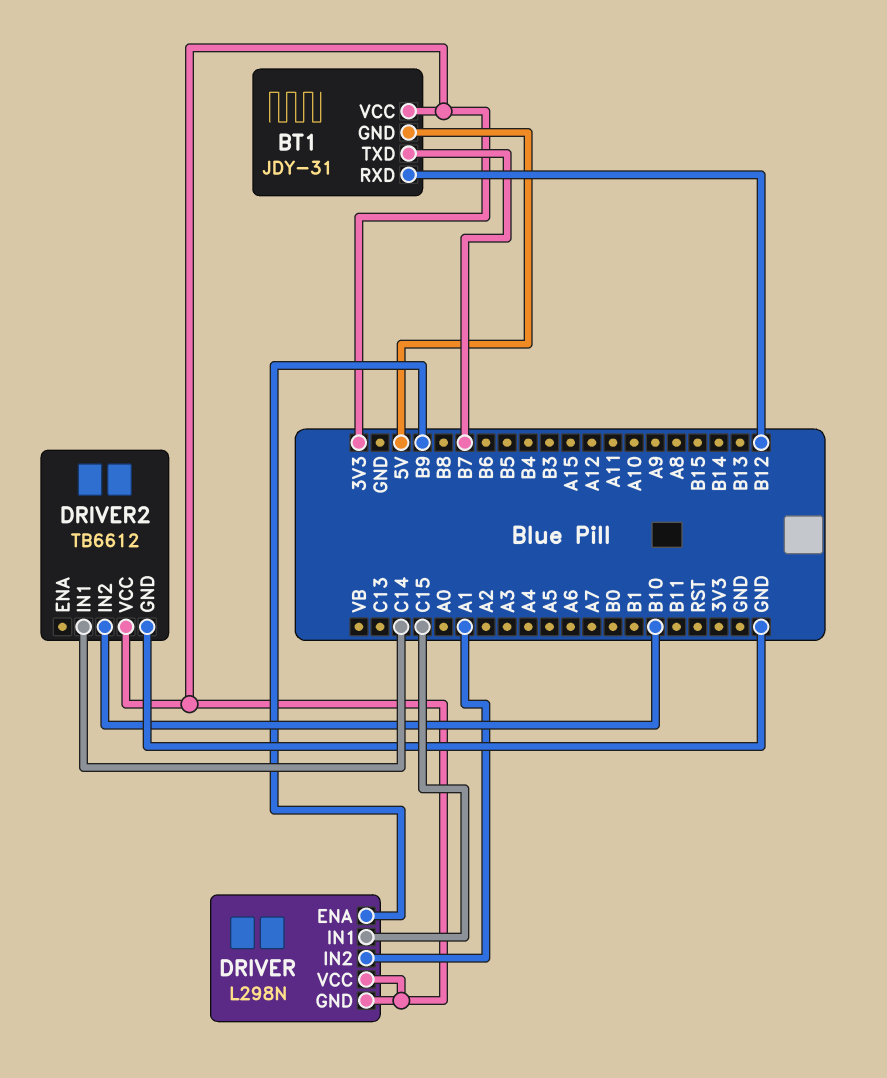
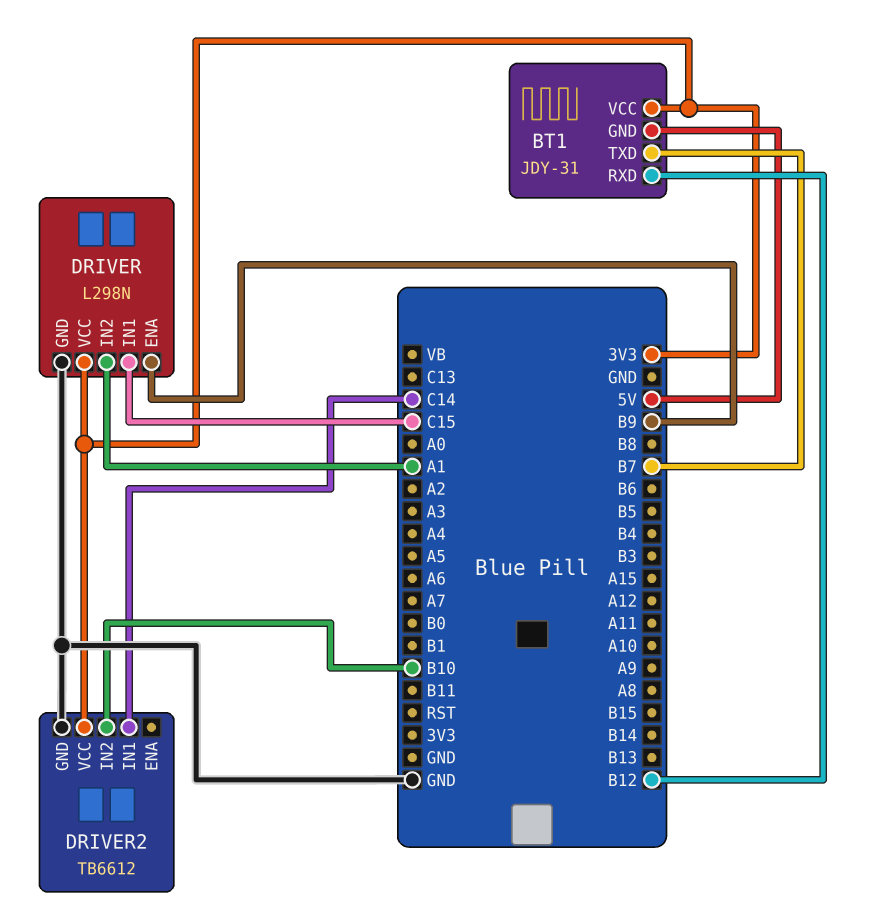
DRIVER pin GND: 3V3 -> GND

